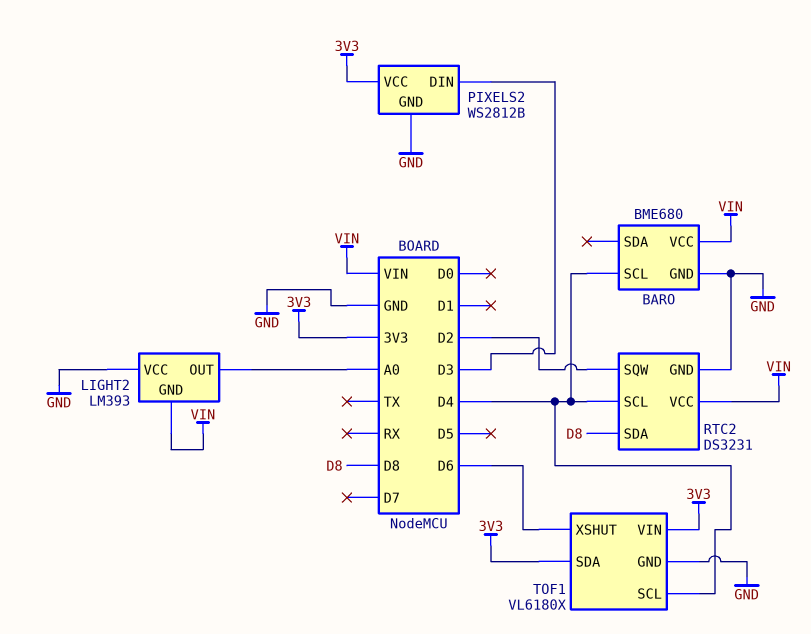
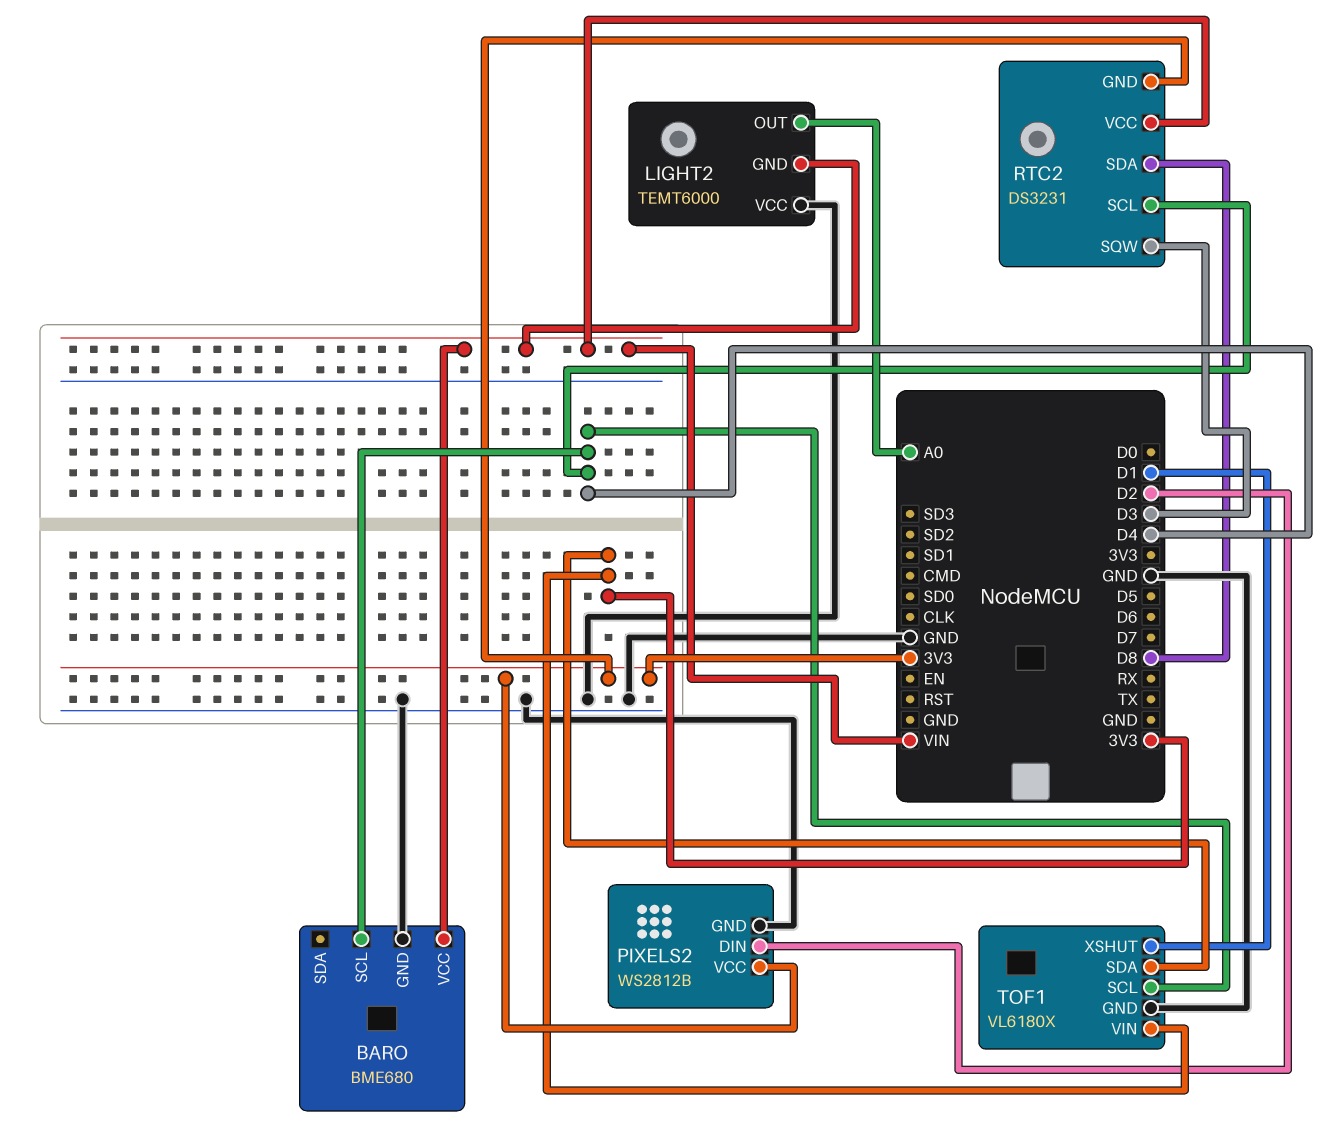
LIGHT2: LM393 -> TEMT6000
PIXELS2 pin DIN: D3 -> D2
RTC2 pin GND: GND -> 3V3
RTC2 pin SQW: D2 -> D3
TOF1 pin XSHUT: D6 -> D1

